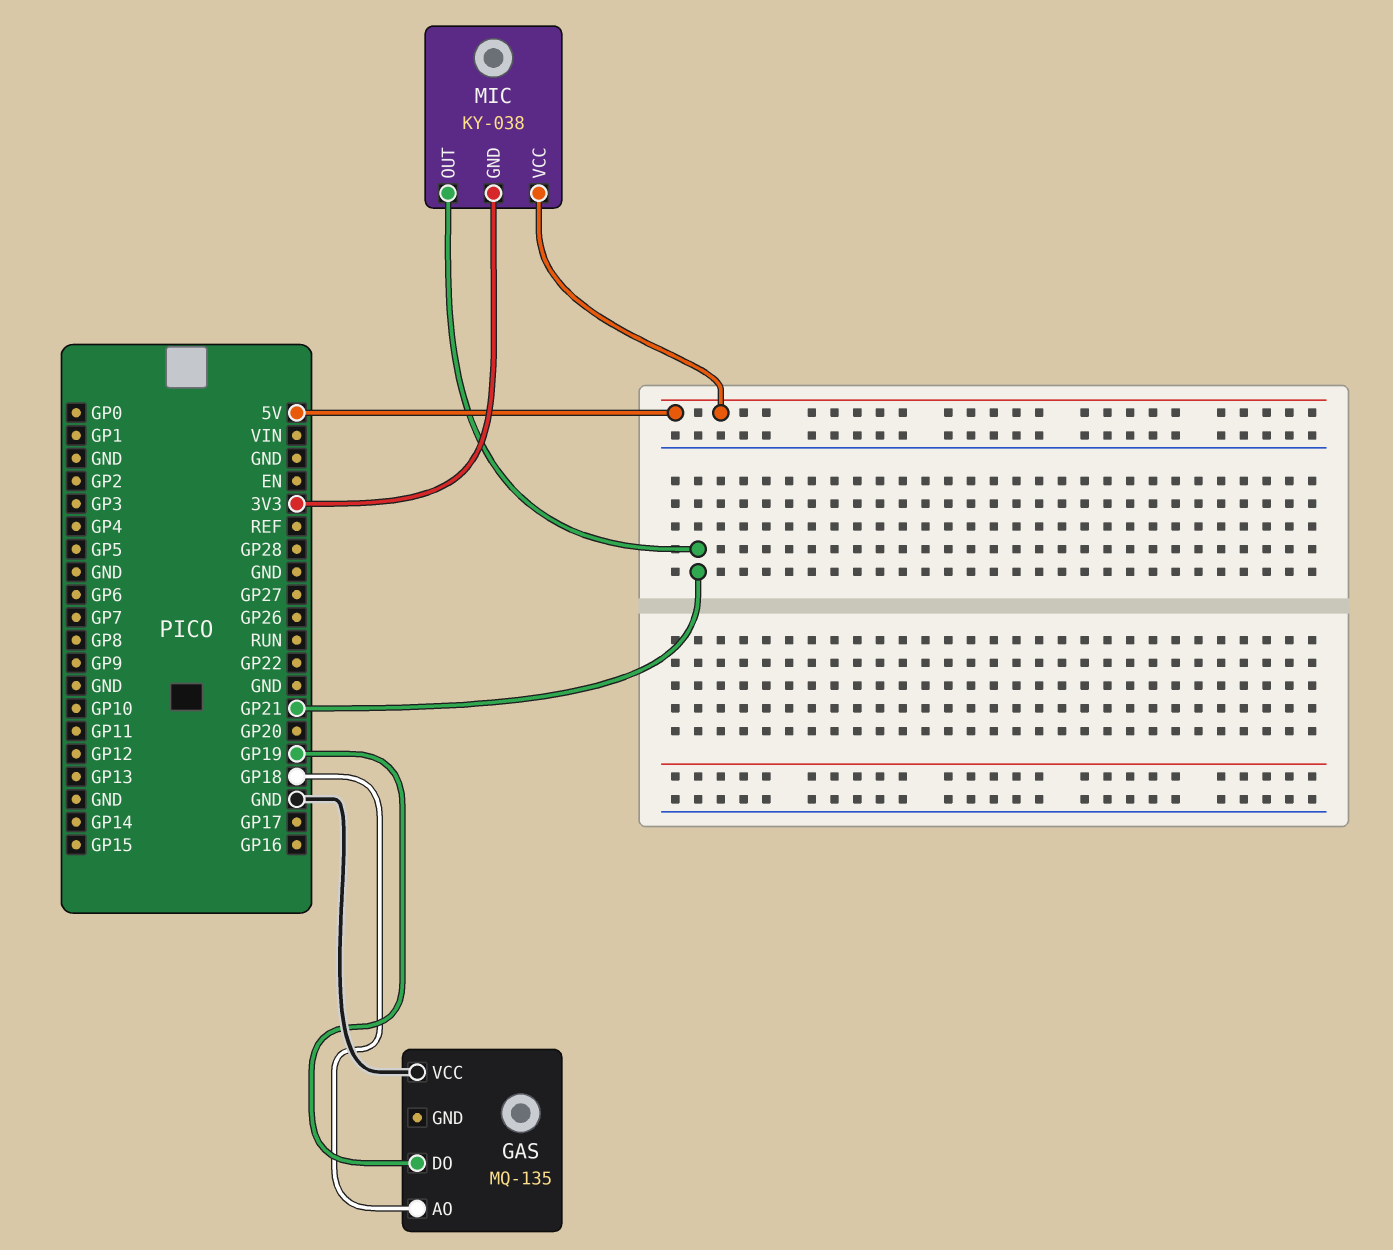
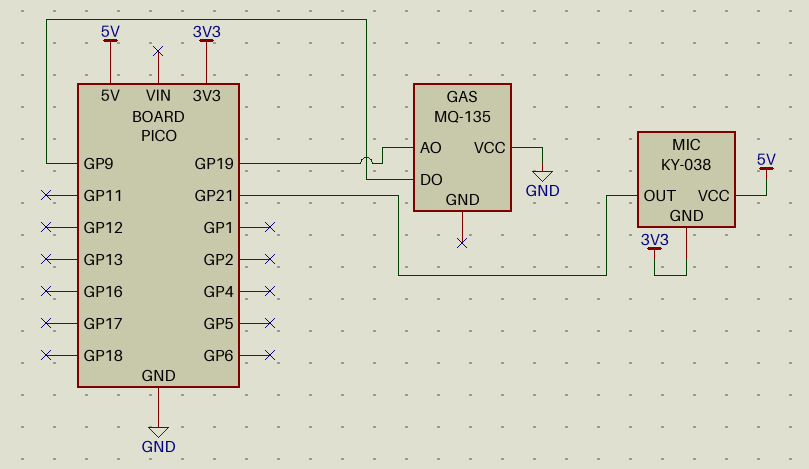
GAS pin AO: GP18 -> GP19
GAS pin DO: GP19 -> GP9

